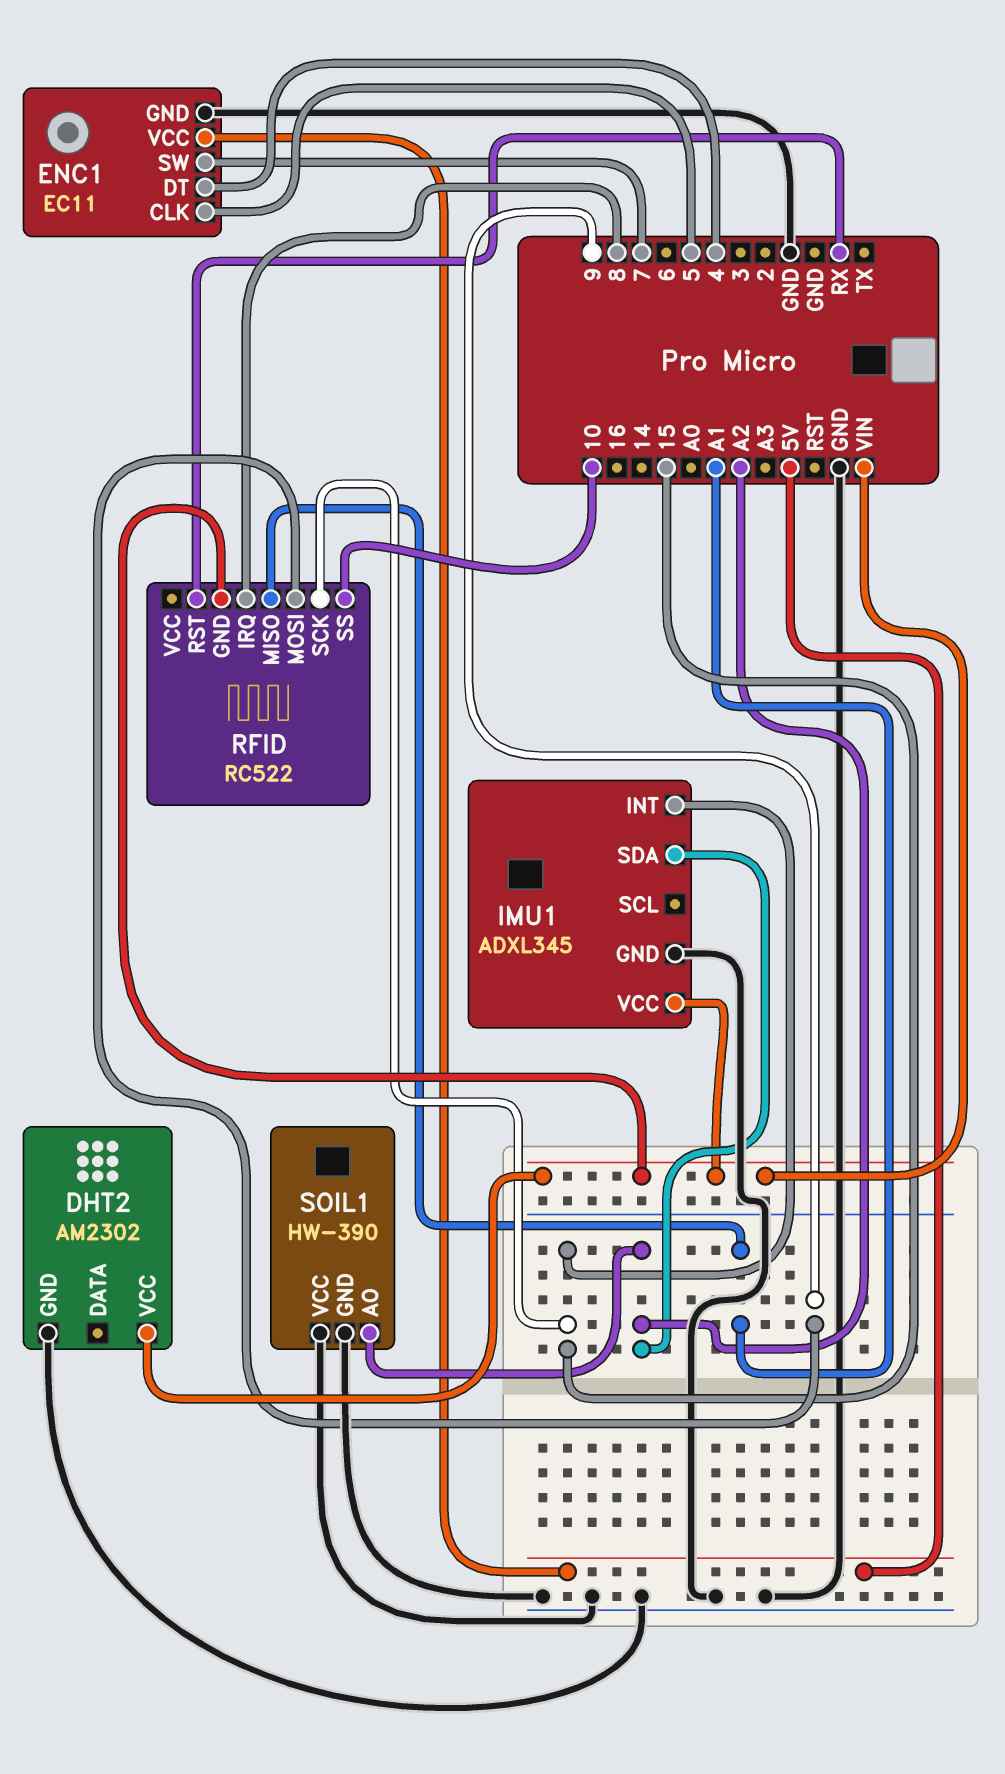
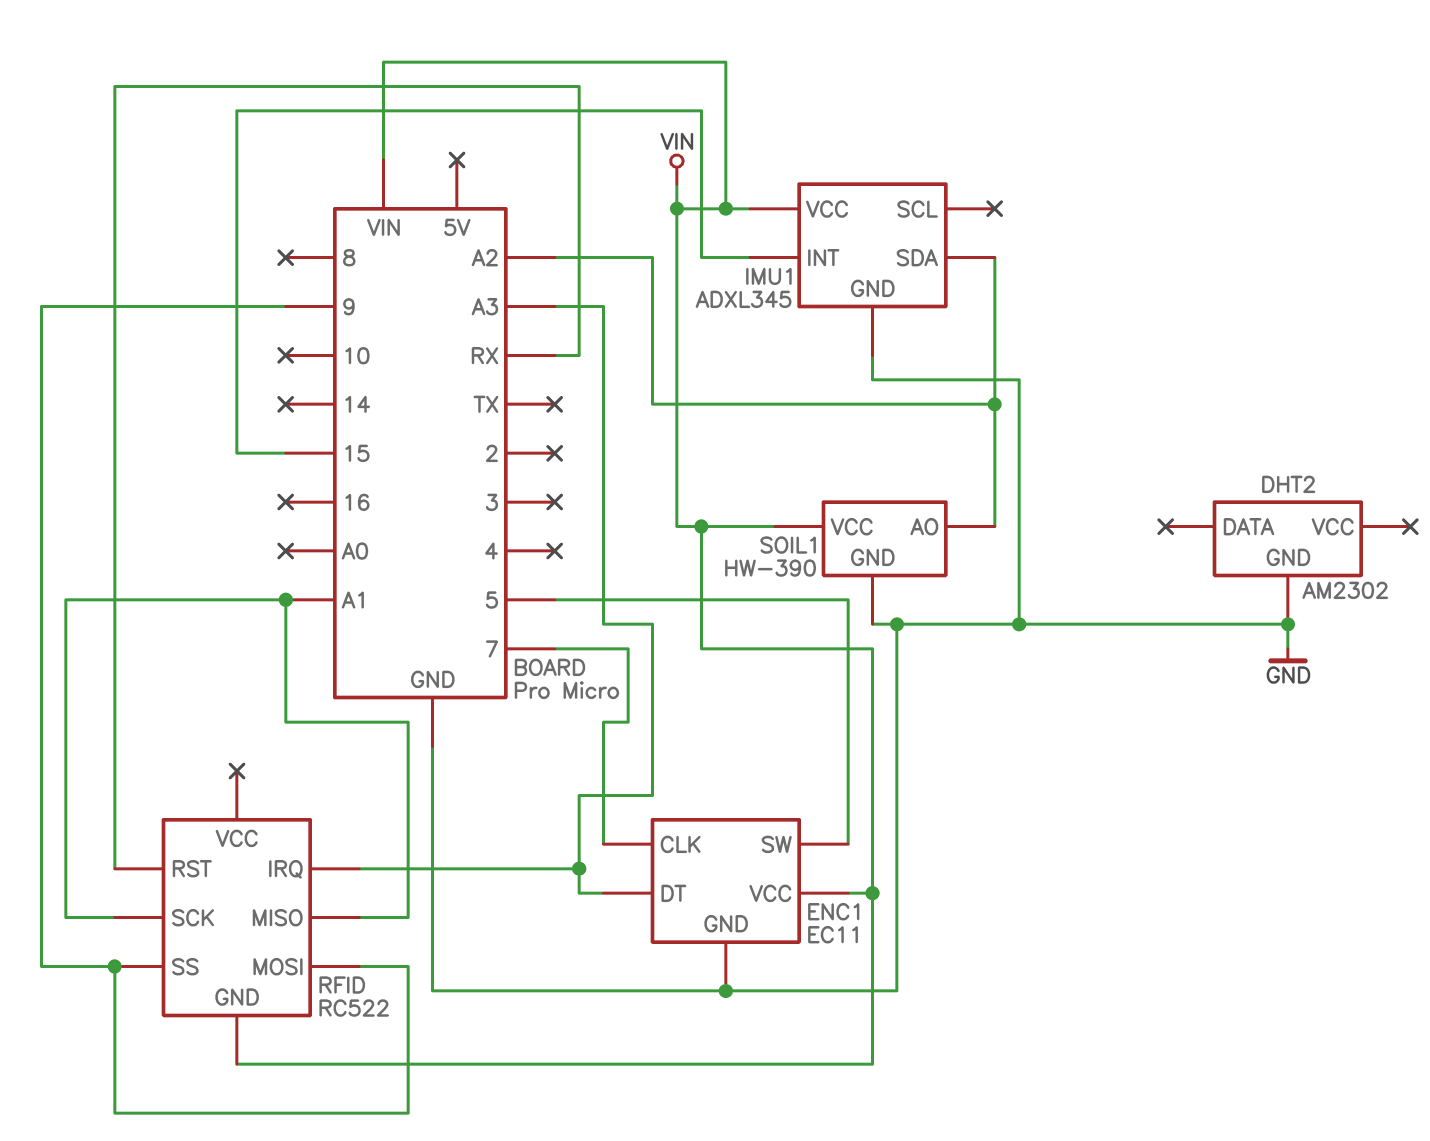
DHT2 pin VCC: VIN -> none
ENC1 pin CLK: 5 -> 7
ENC1 pin DT: 4 -> A3
ENC1 pin SW: 7 -> 5
ENC1 pin VCC: 5V -> VIN
RFID pin IRQ: 8 -> A3
RFID pin SCK: 15 -> A1
RFID pin SS: 10 -> 9
SOIL1 pin VCC: GND -> VIN

